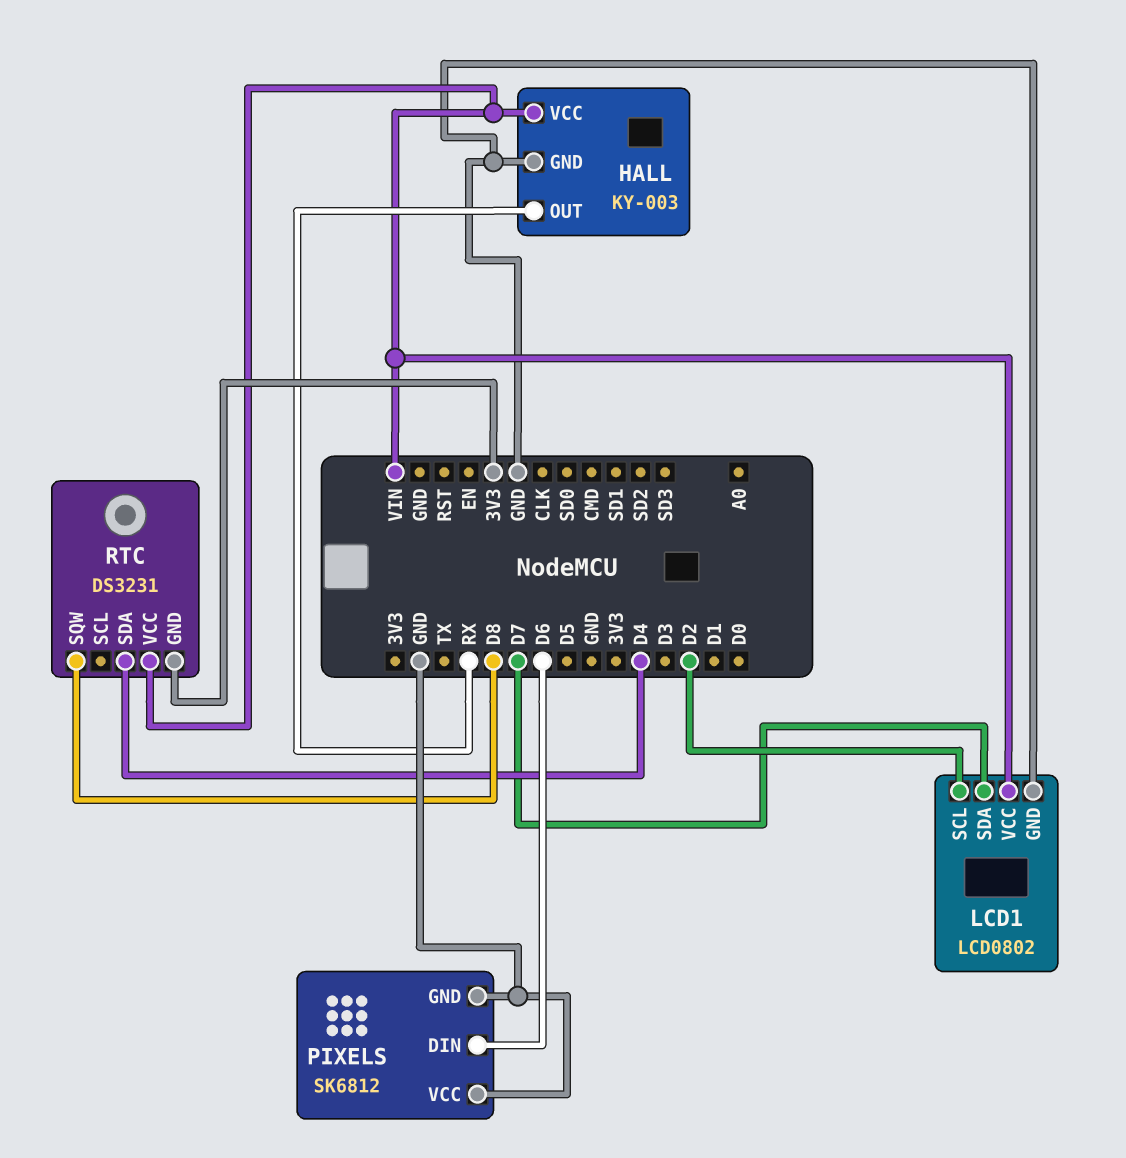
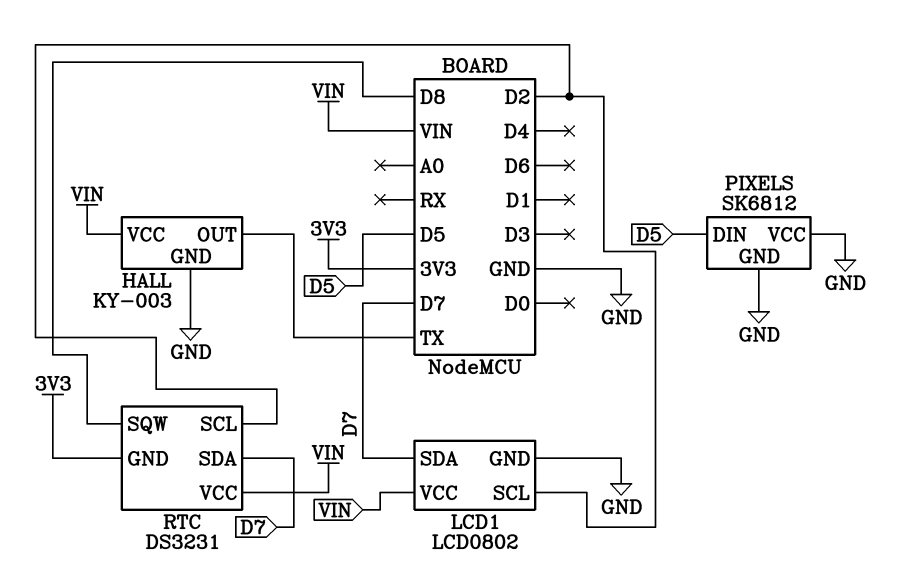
HALL pin OUT: RX -> TX
PIXELS pin DIN: D6 -> D5
RTC pin SCL: none -> D2
RTC pin SDA: D4 -> D7

